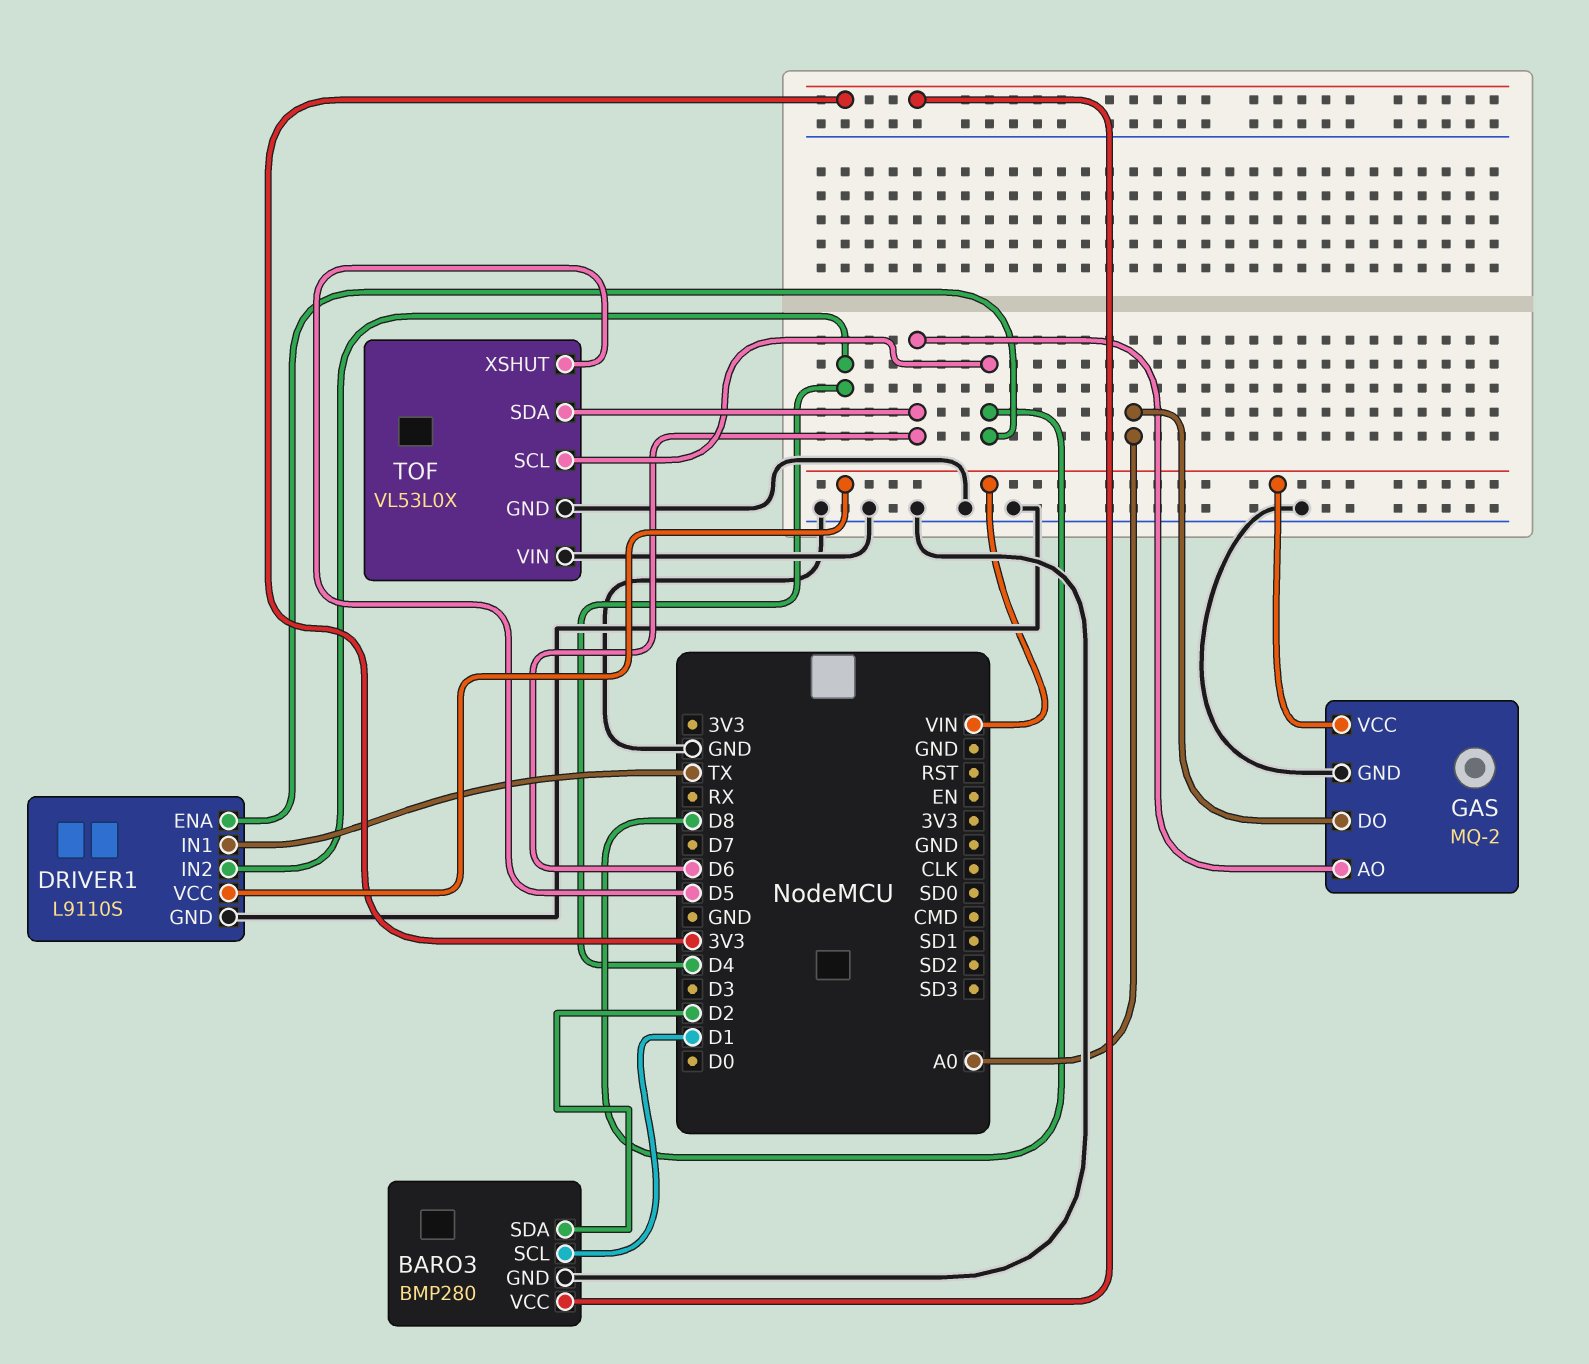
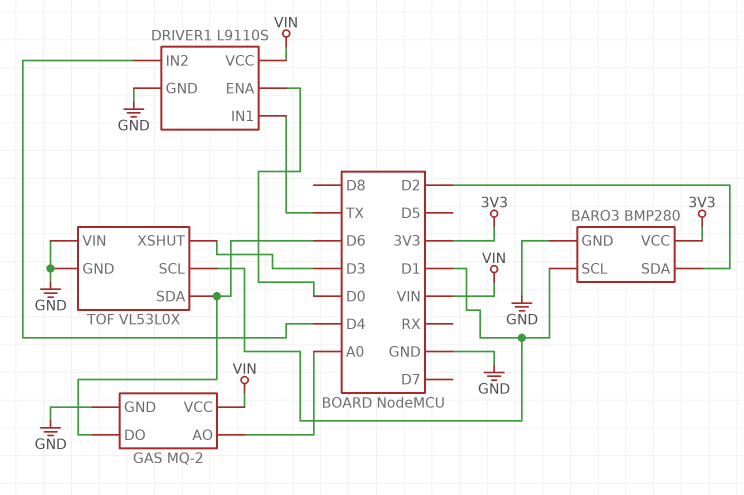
DRIVER1 pin ENA: D8 -> D0
GAS pin AO: D6 -> A0
GAS pin DO: A0 -> D6
TOF pin SCL: D8 -> D1
TOF pin XSHUT: D5 -> D3

